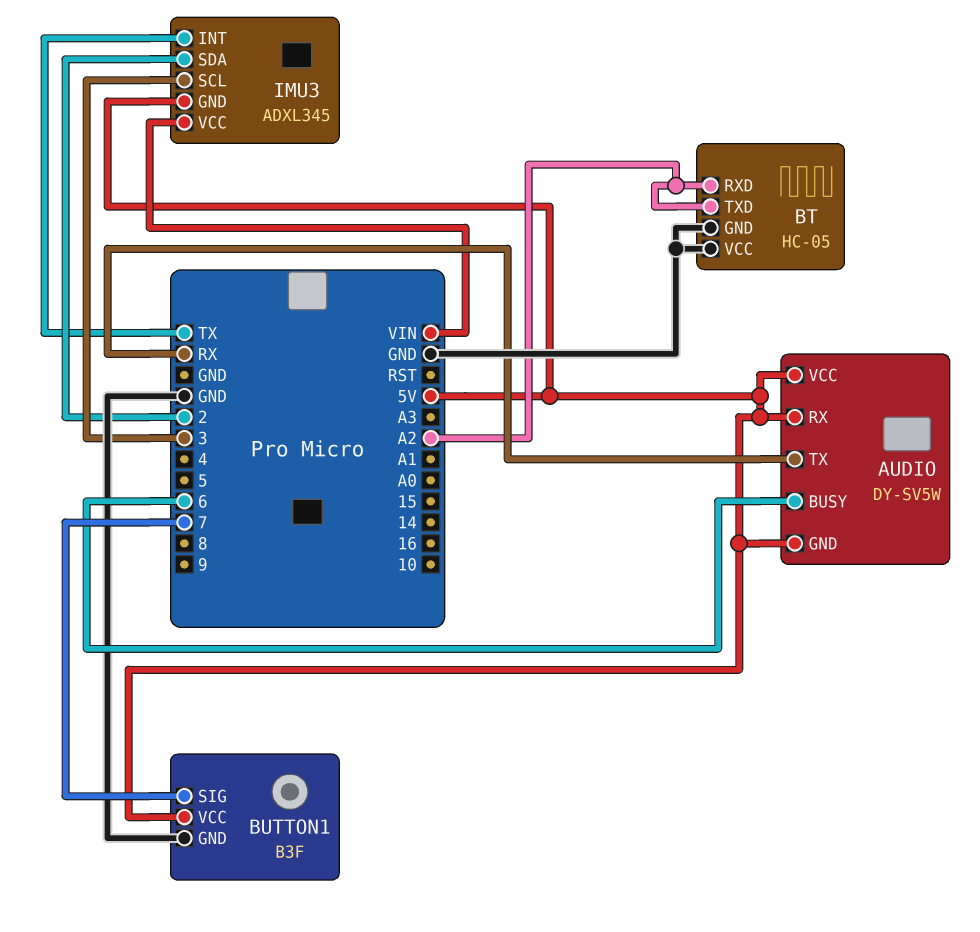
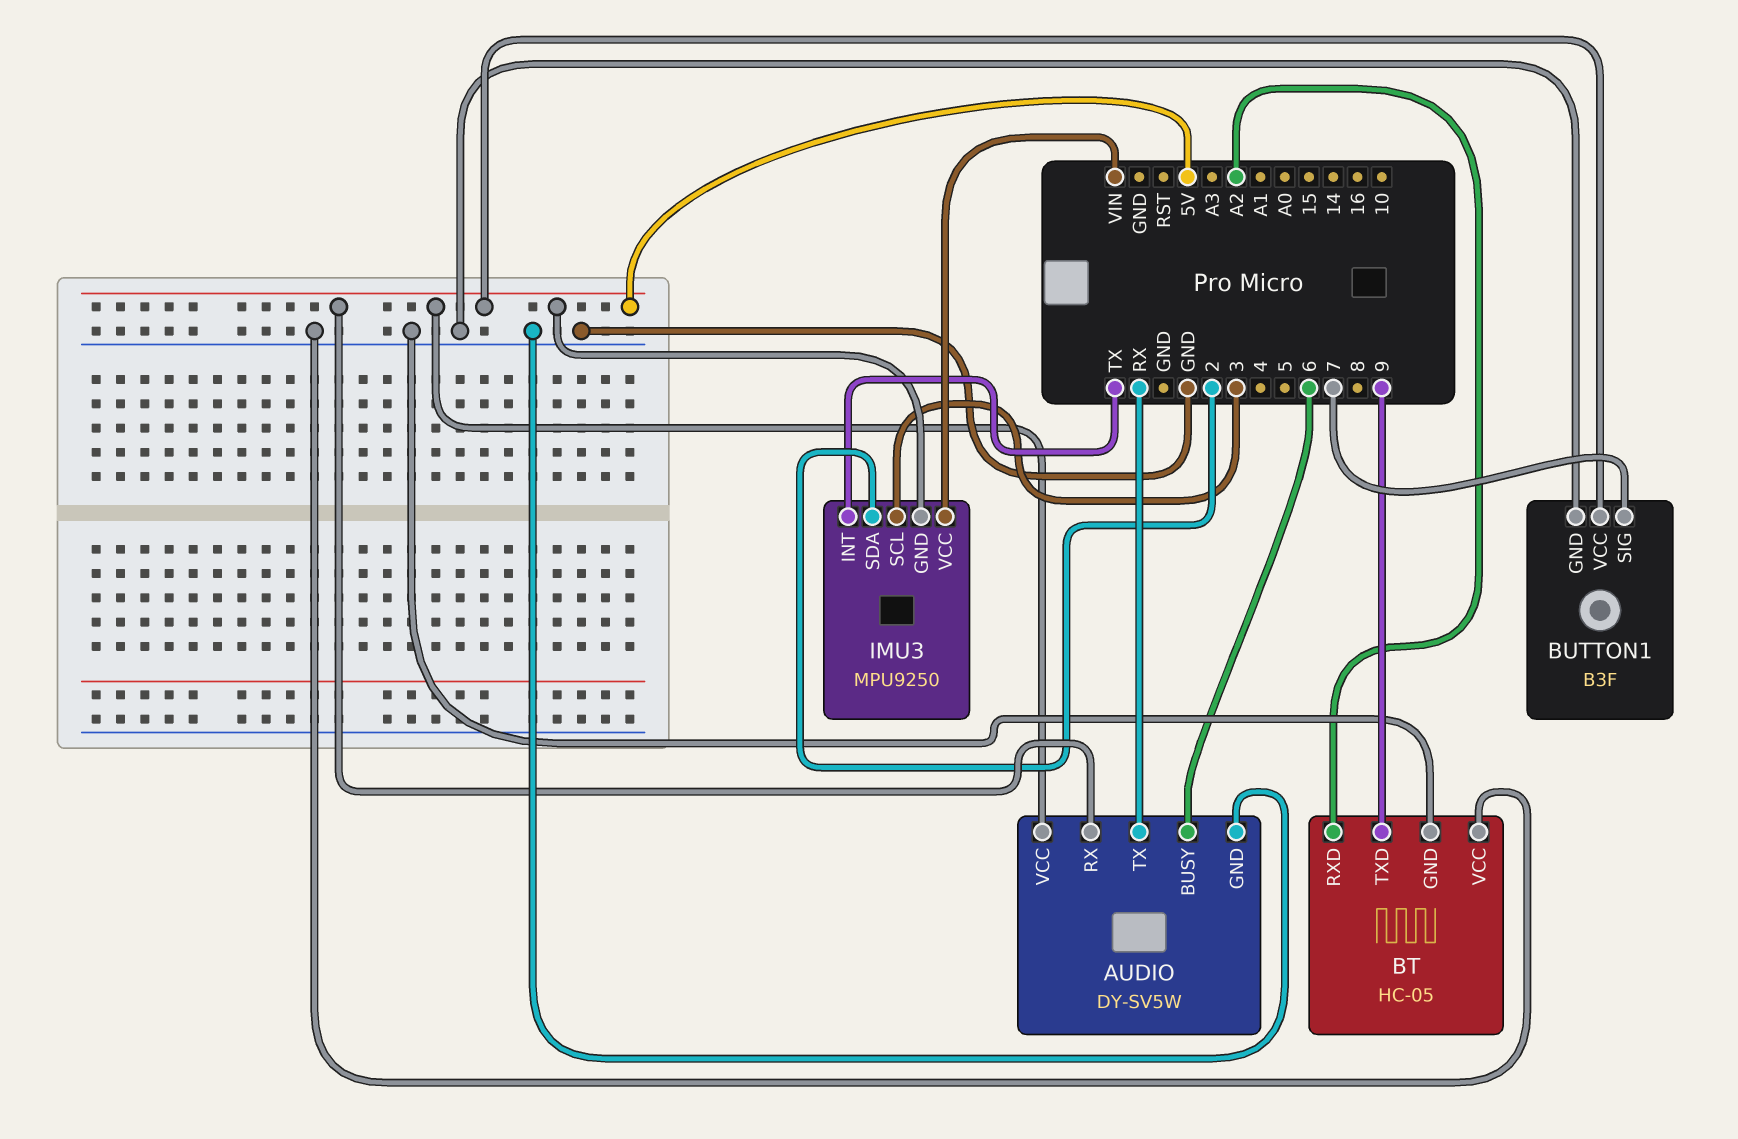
AUDIO pin GND: 5V -> GND
BT pin TXD: A2 -> 9
IMU3: ADXL345 -> MPU9250

